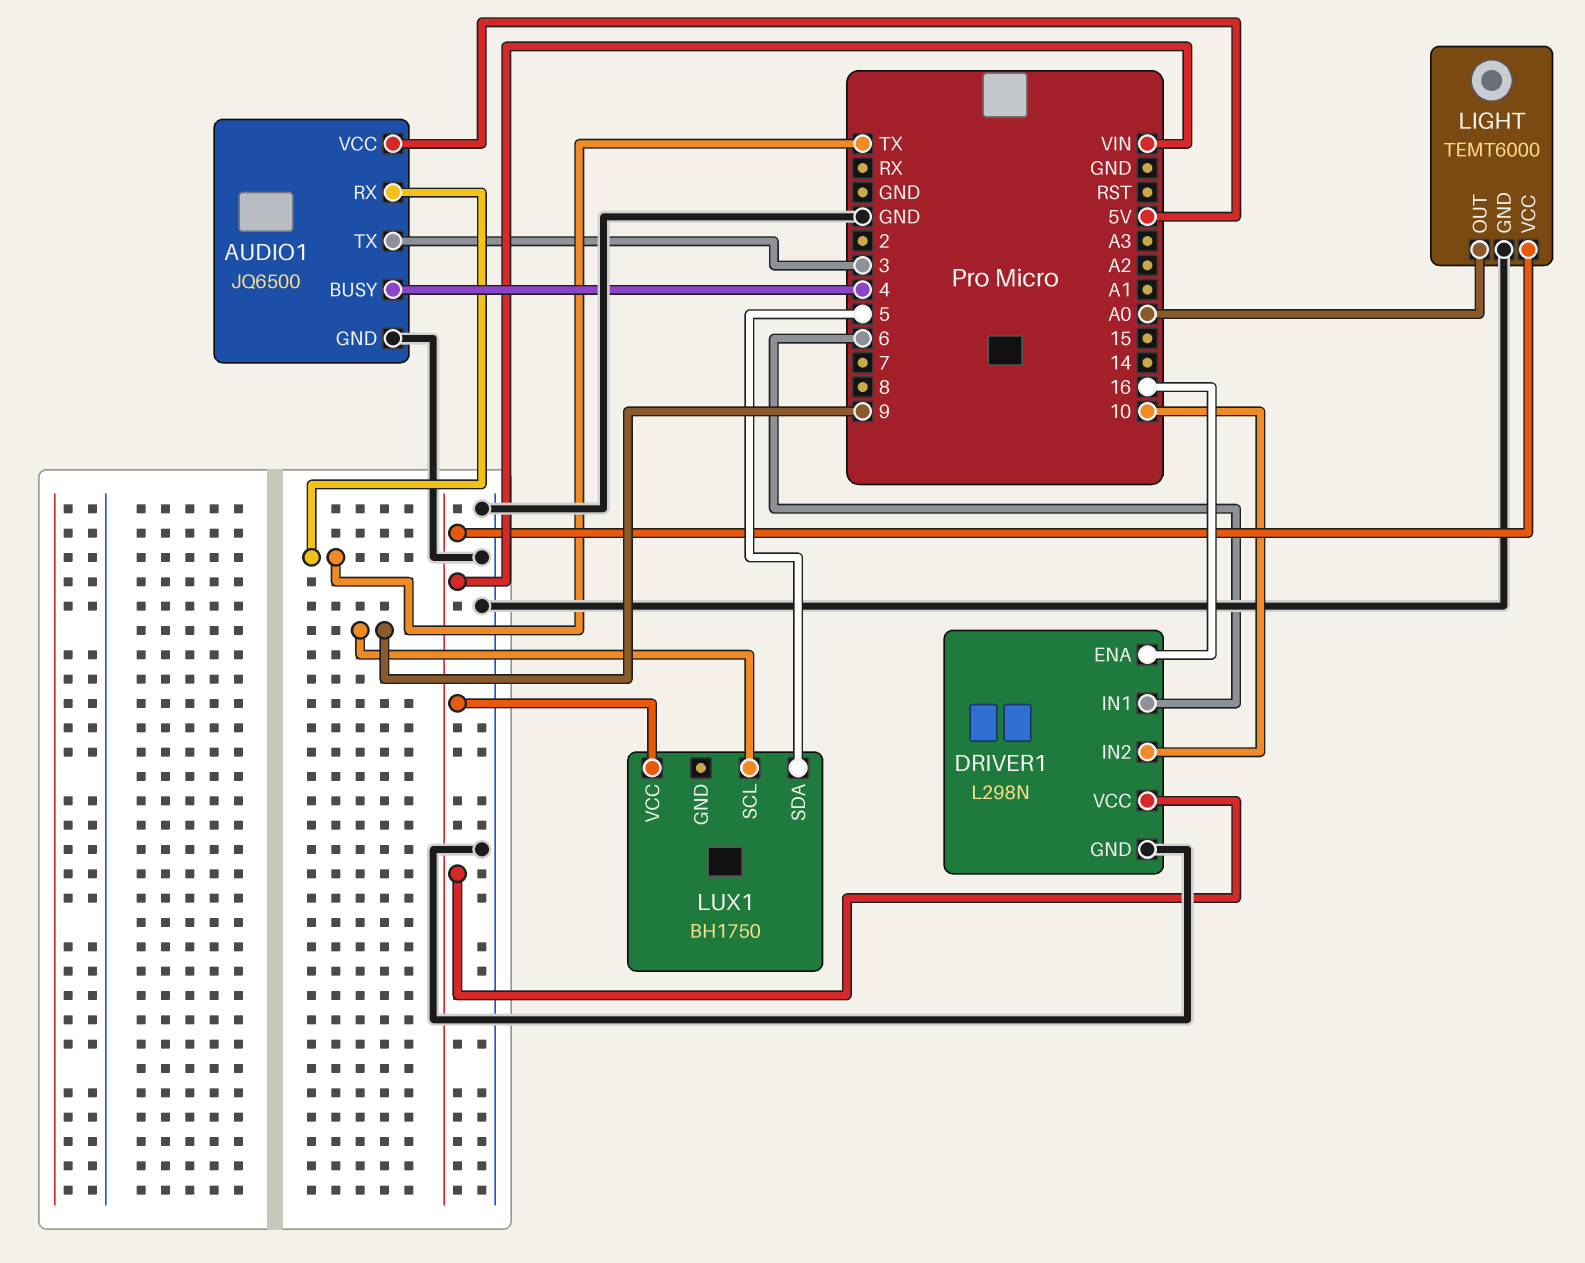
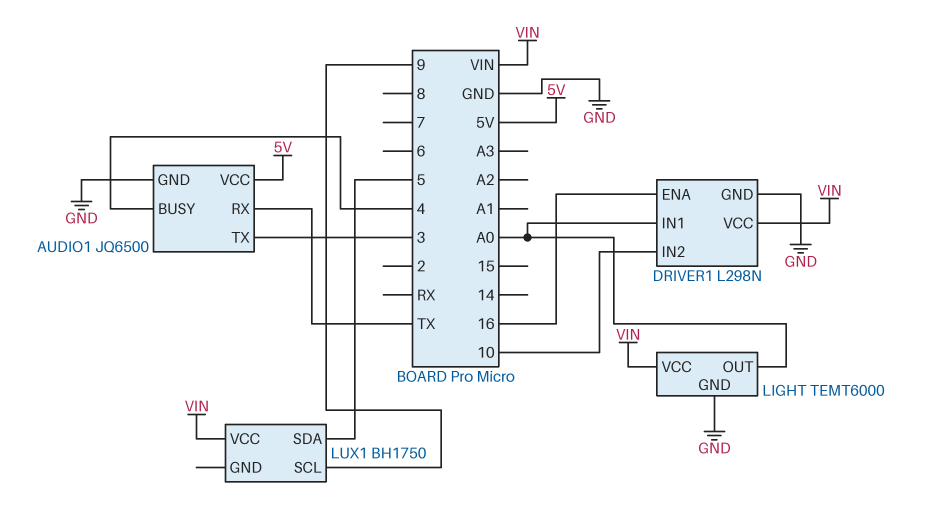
DRIVER1 pin IN1: 6 -> A0

